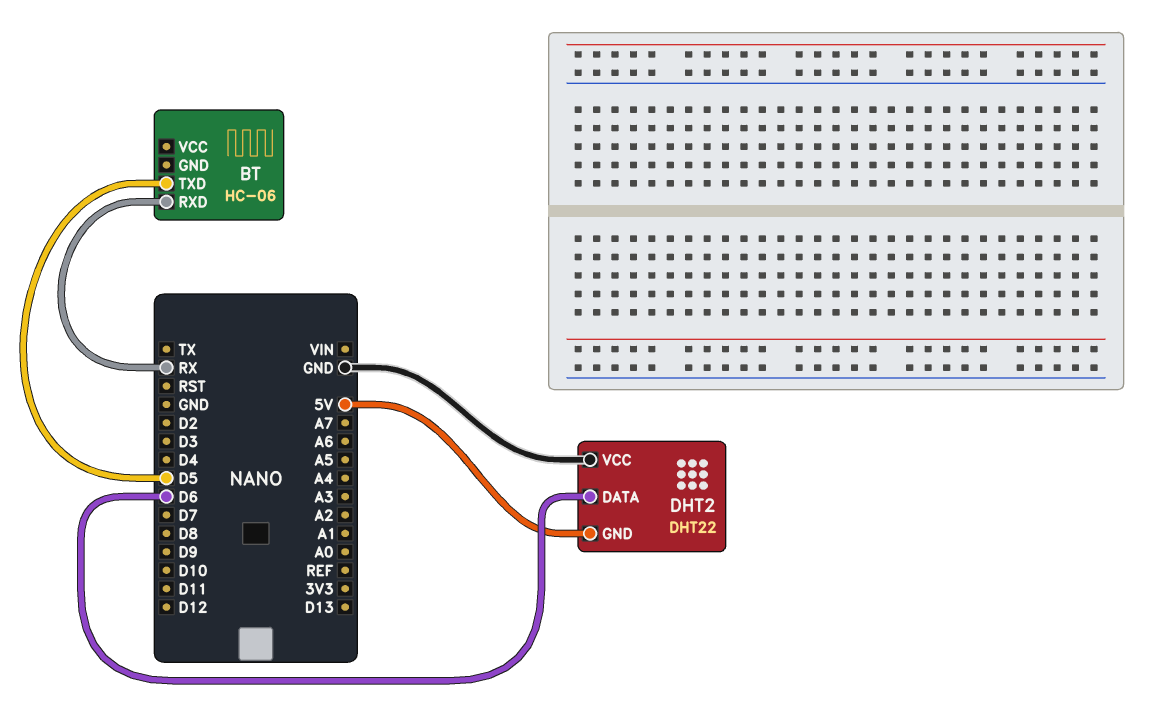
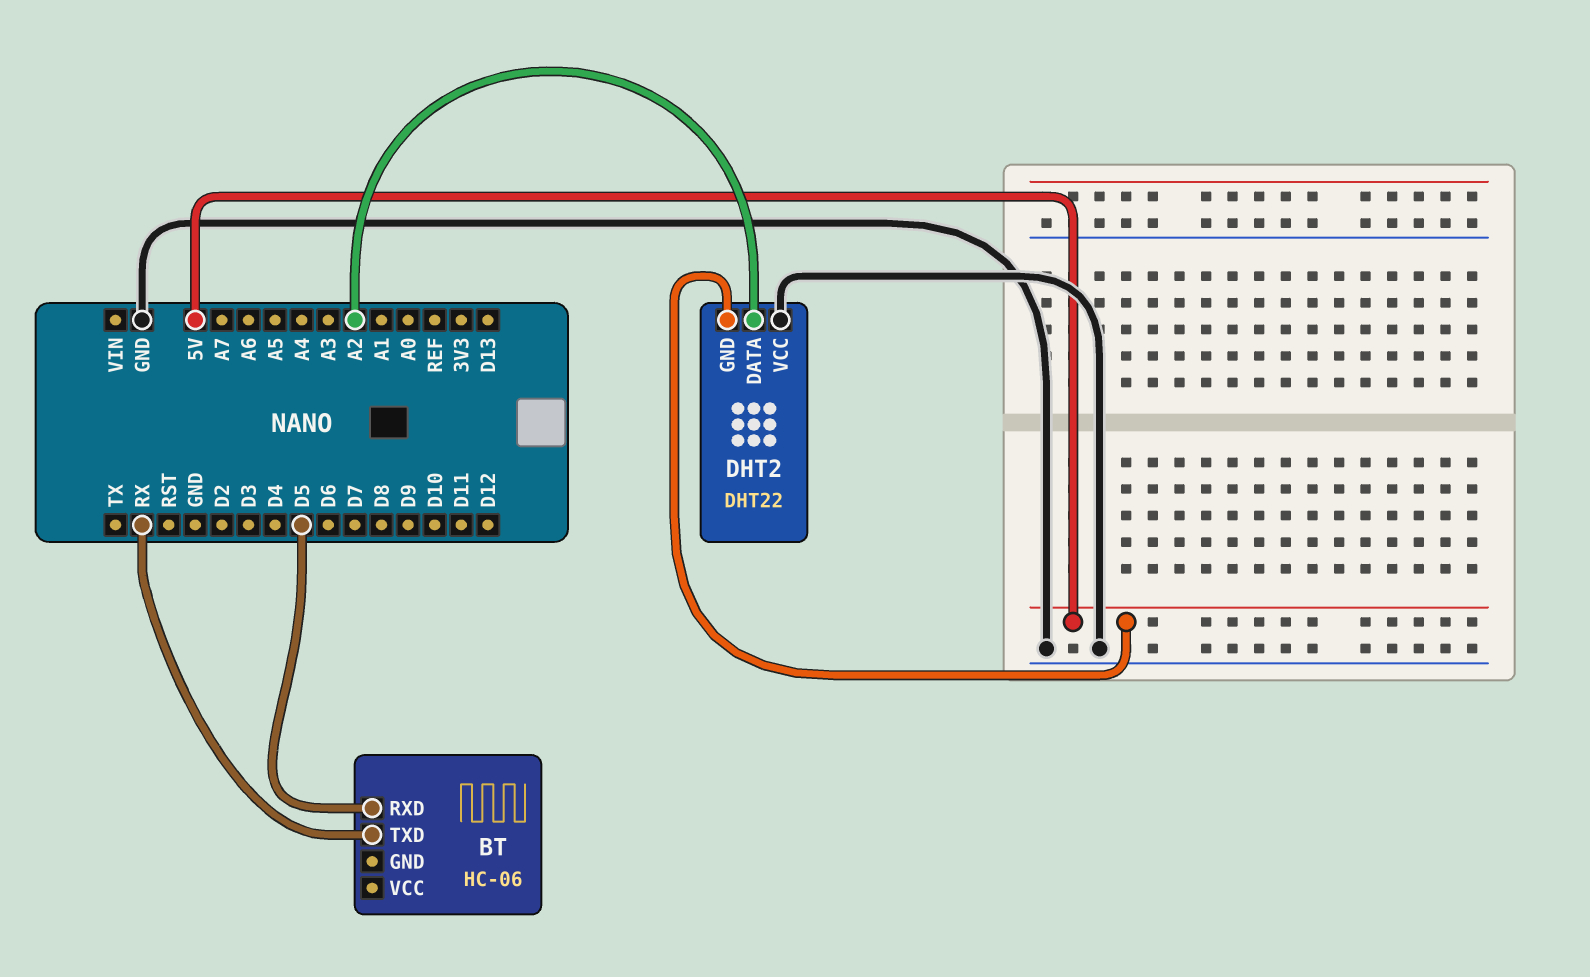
BT pin RXD: RX -> D5
BT pin TXD: D5 -> RX
DHT2 pin DATA: D6 -> A2

